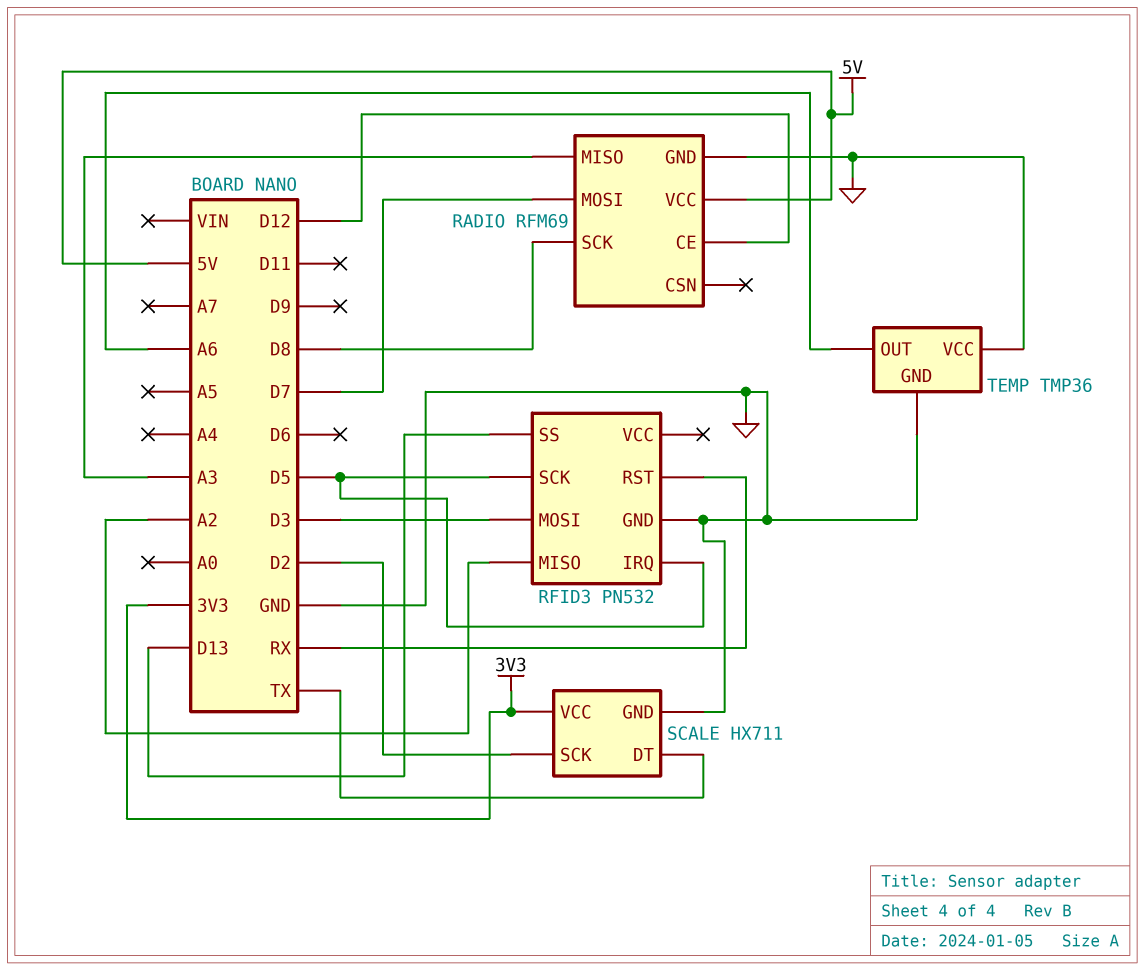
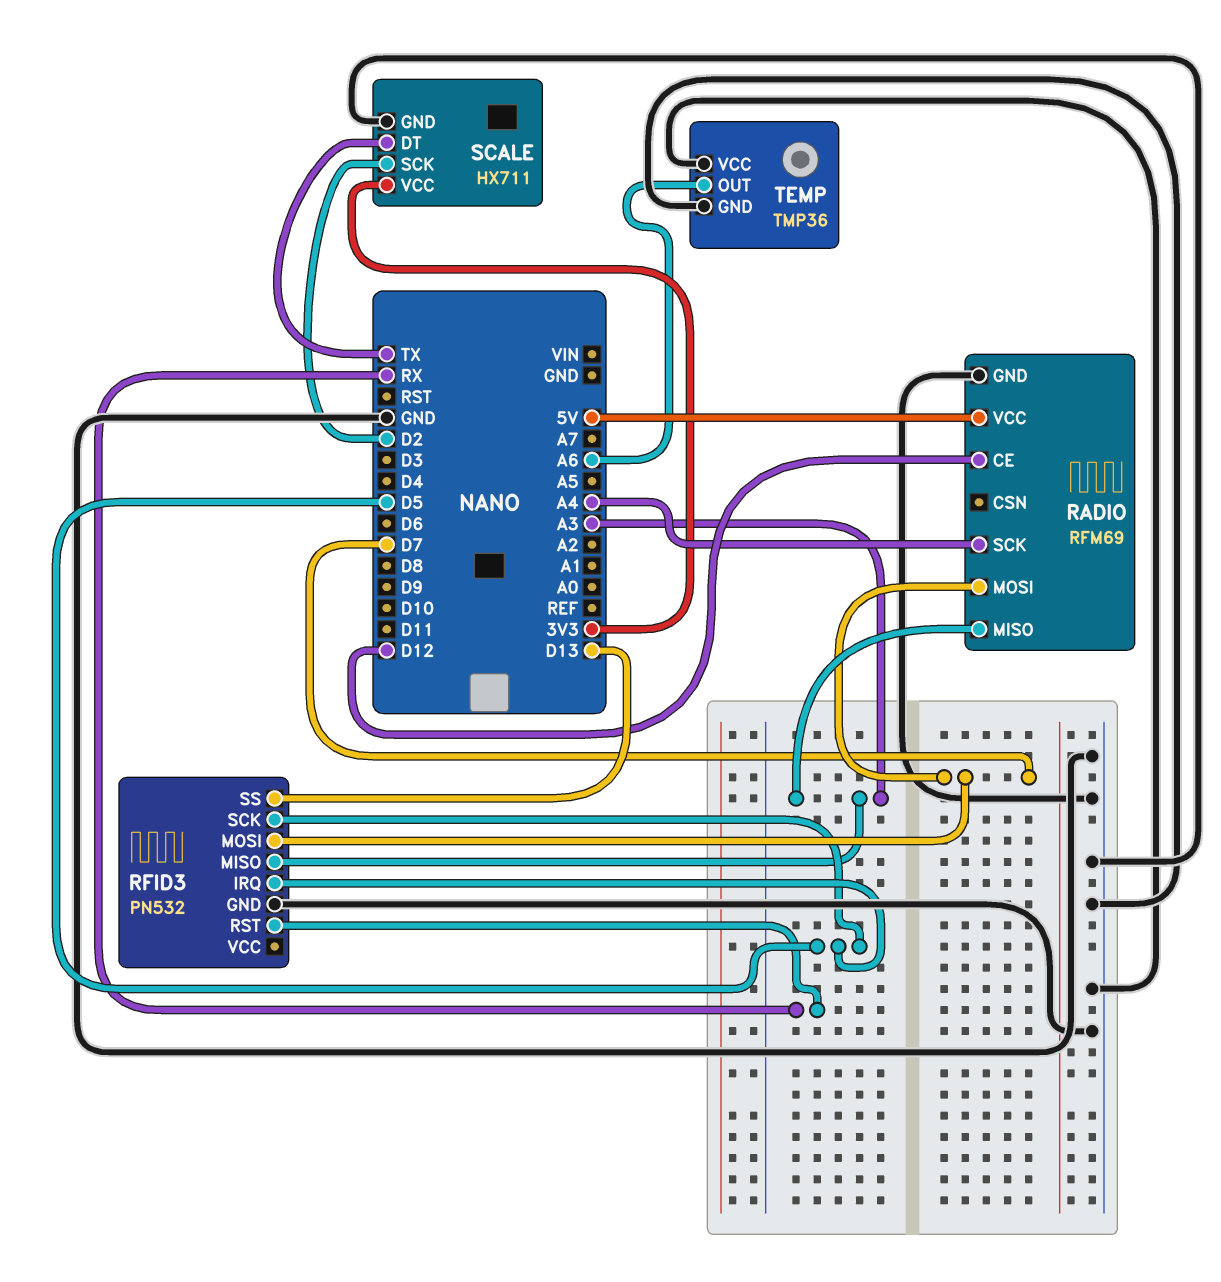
RADIO pin SCK: D8 -> A4
RFID3 pin MISO: A2 -> A3
RFID3 pin MOSI: D3 -> D7

